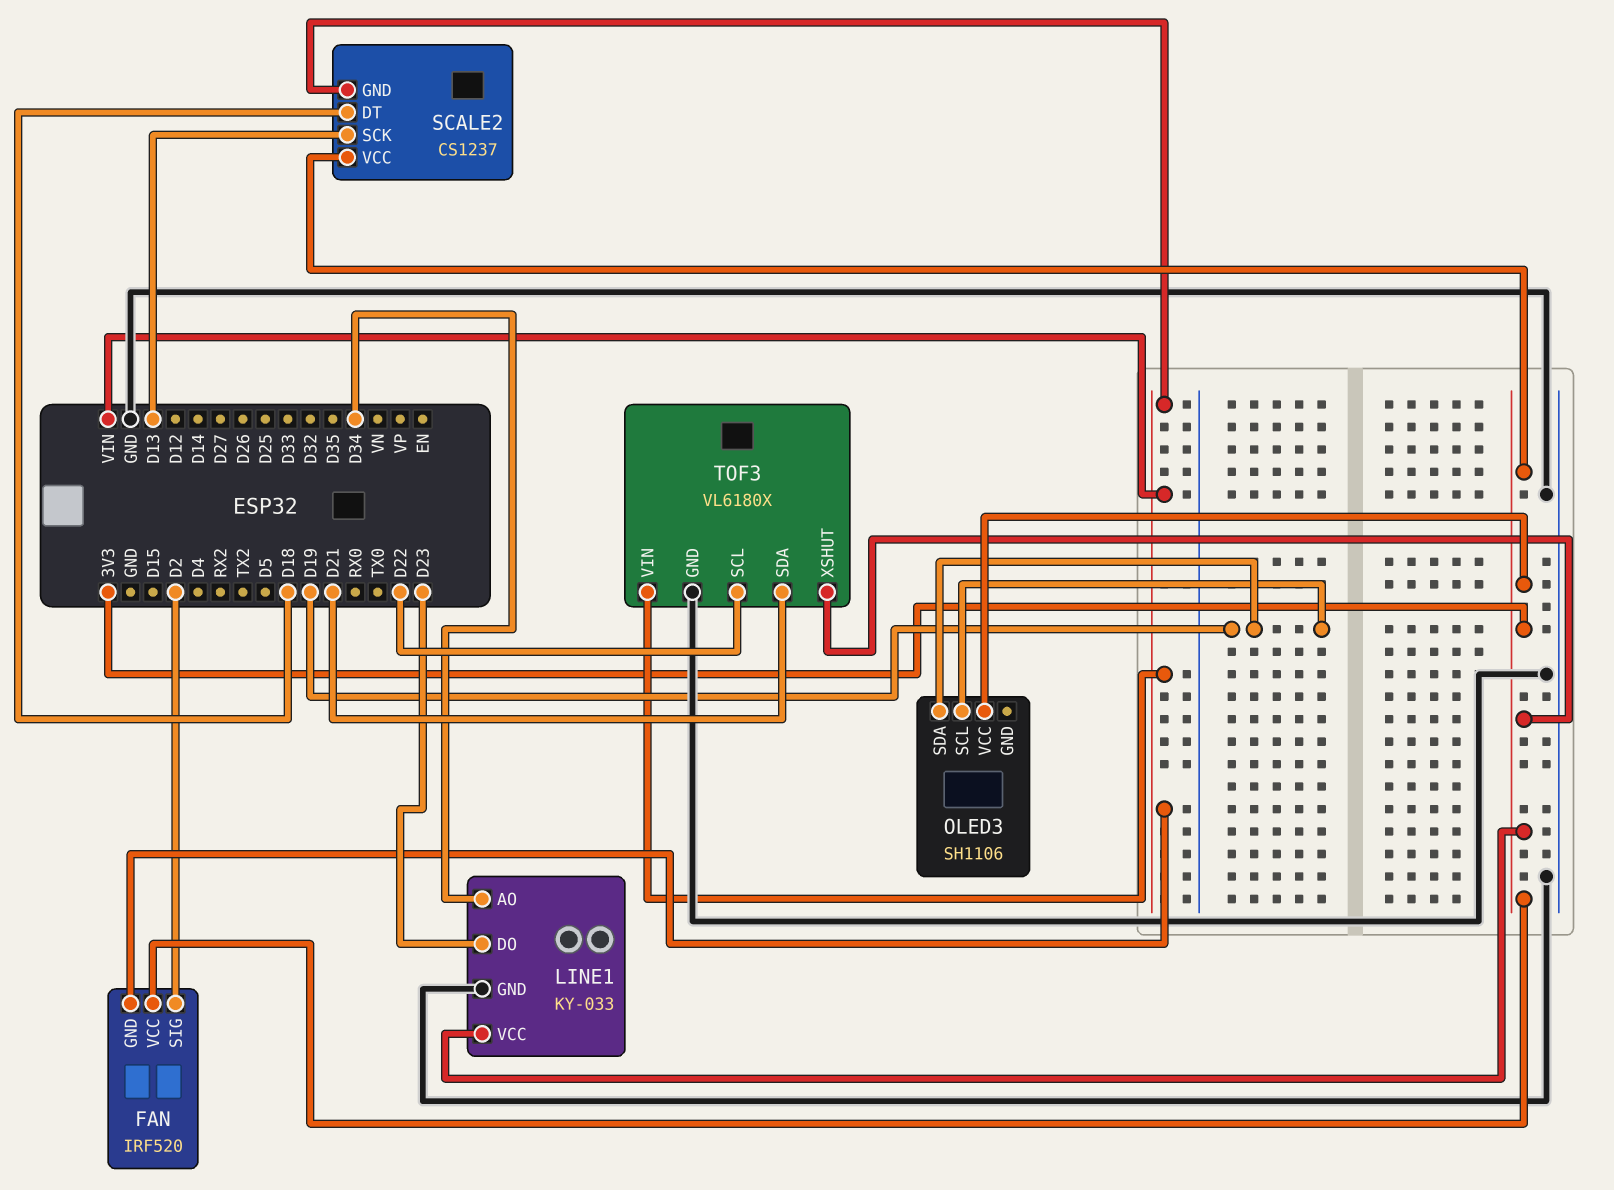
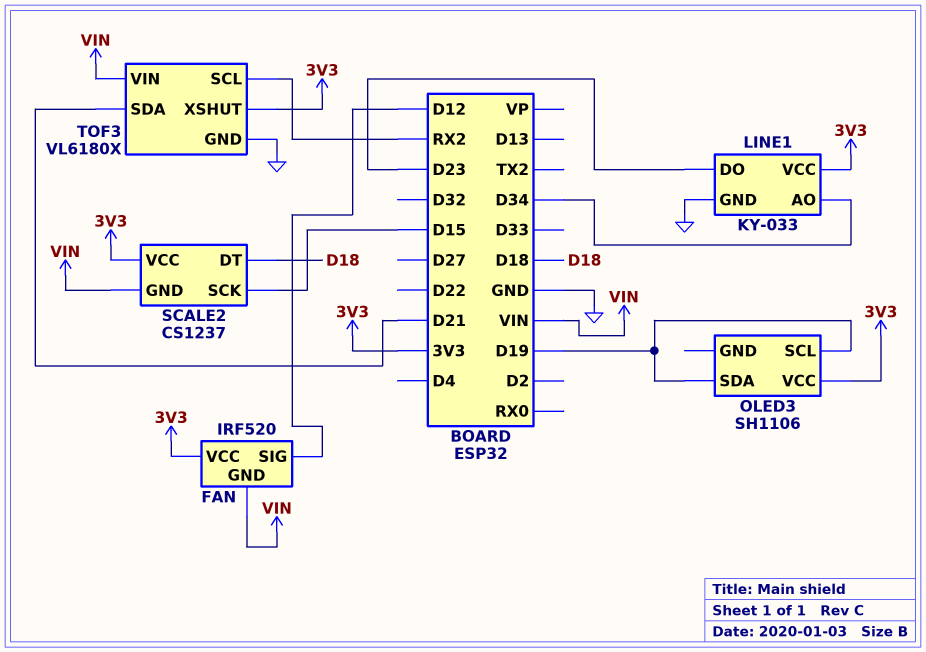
FAN pin SIG: D2 -> D12
SCALE2 pin SCK: D13 -> D15
TOF3 pin SCL: D22 -> RX2

